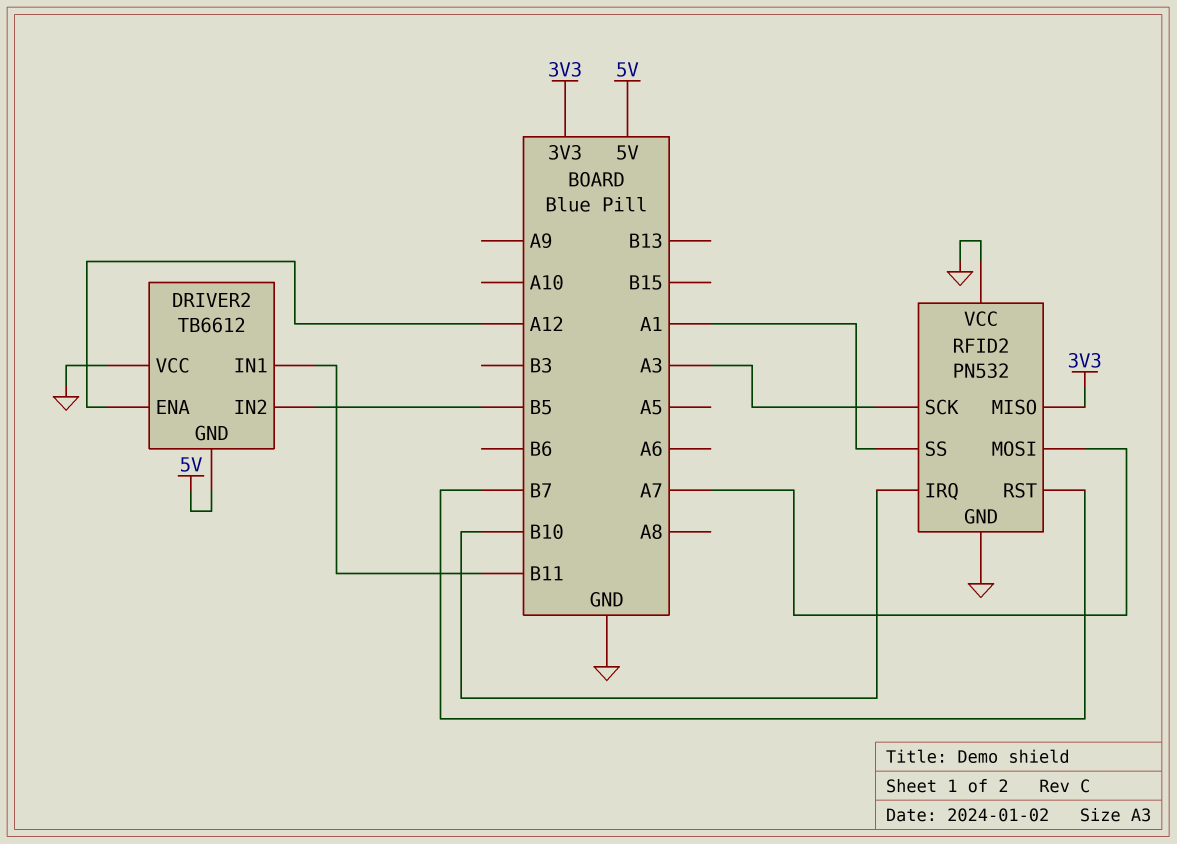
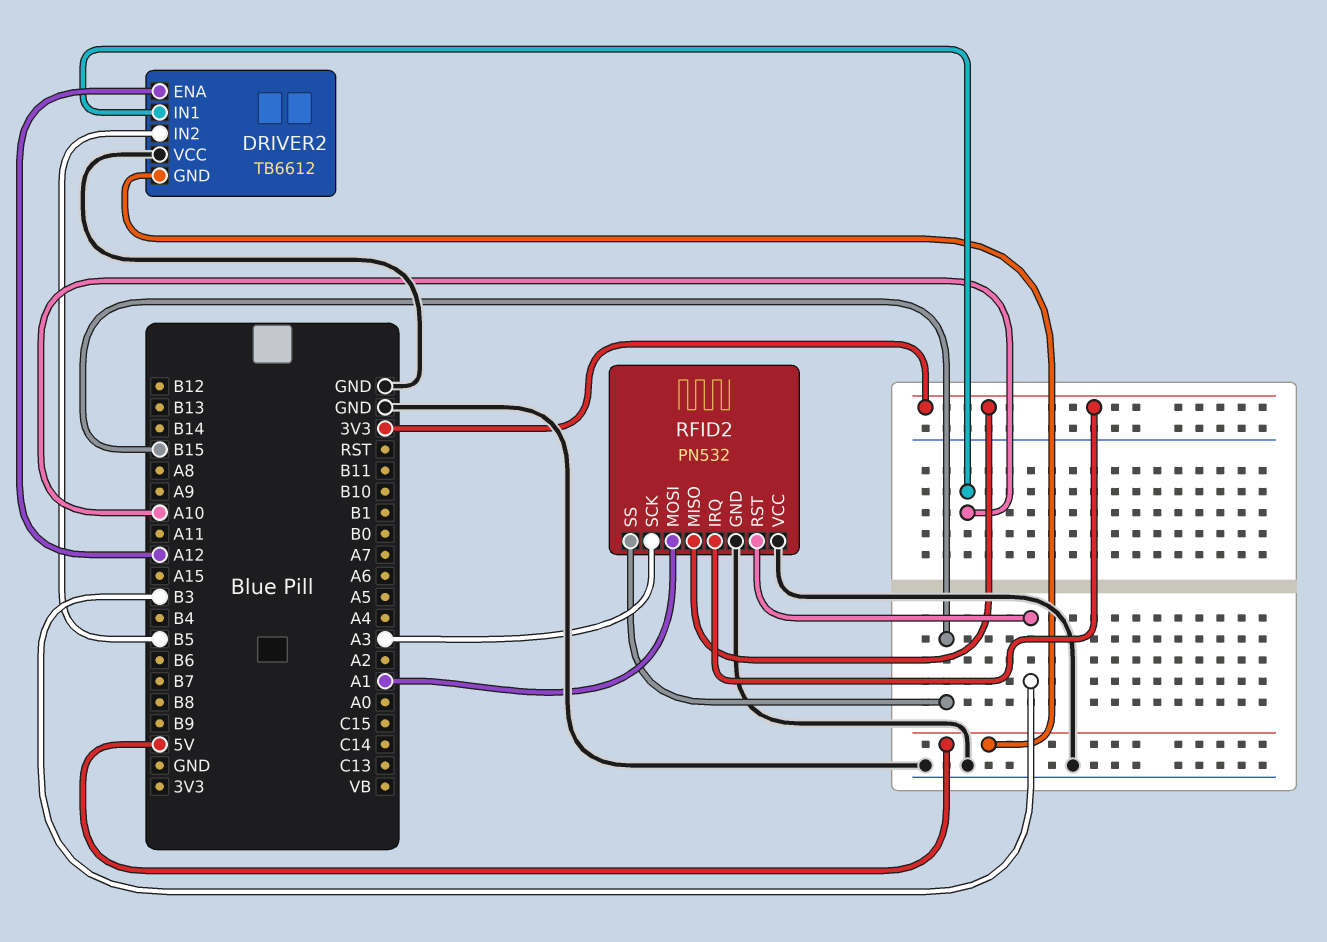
DRIVER2 pin IN1: B11 -> A10
RFID2 pin IRQ: B10 -> 3V3
RFID2 pin MOSI: A7 -> A1
RFID2 pin RST: B7 -> B3
RFID2 pin SS: A1 -> B15

